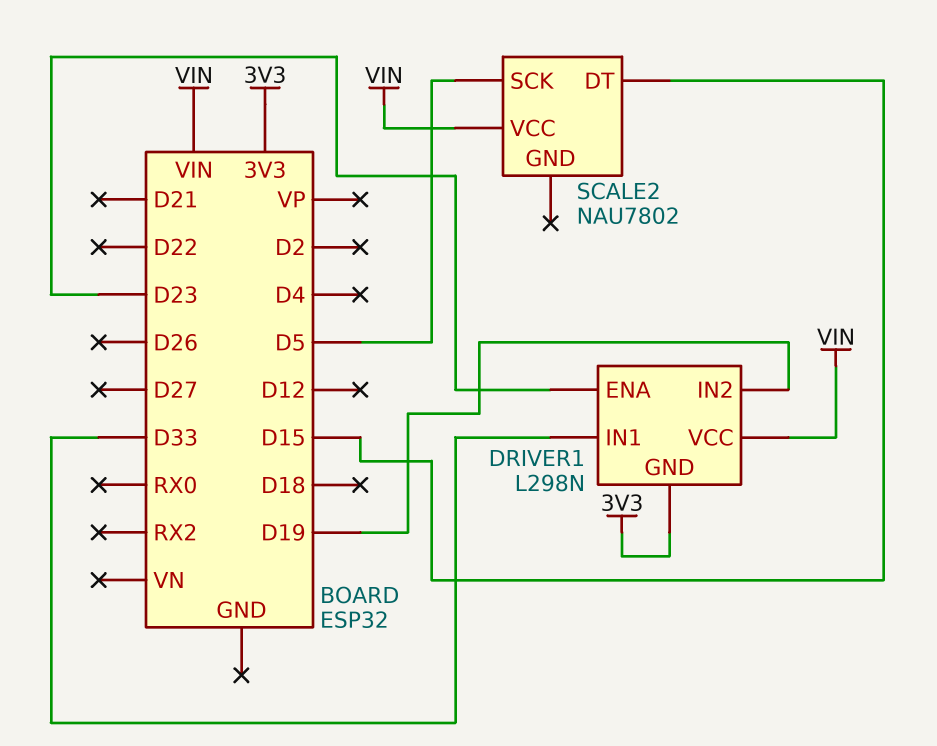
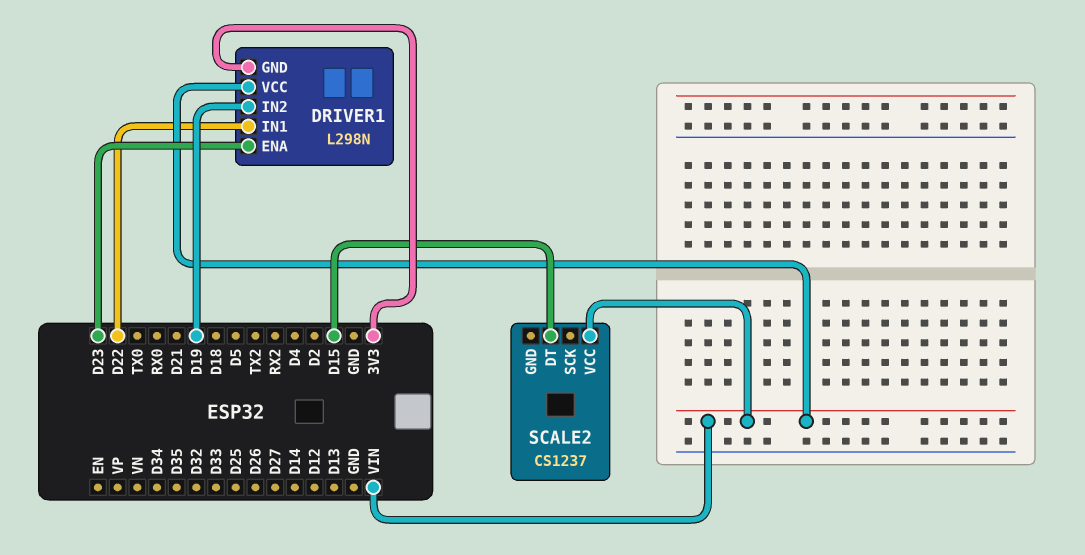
DRIVER1 pin IN1: D33 -> D22
SCALE2: NAU7802 -> CS1237
SCALE2 pin SCK: D5 -> none

